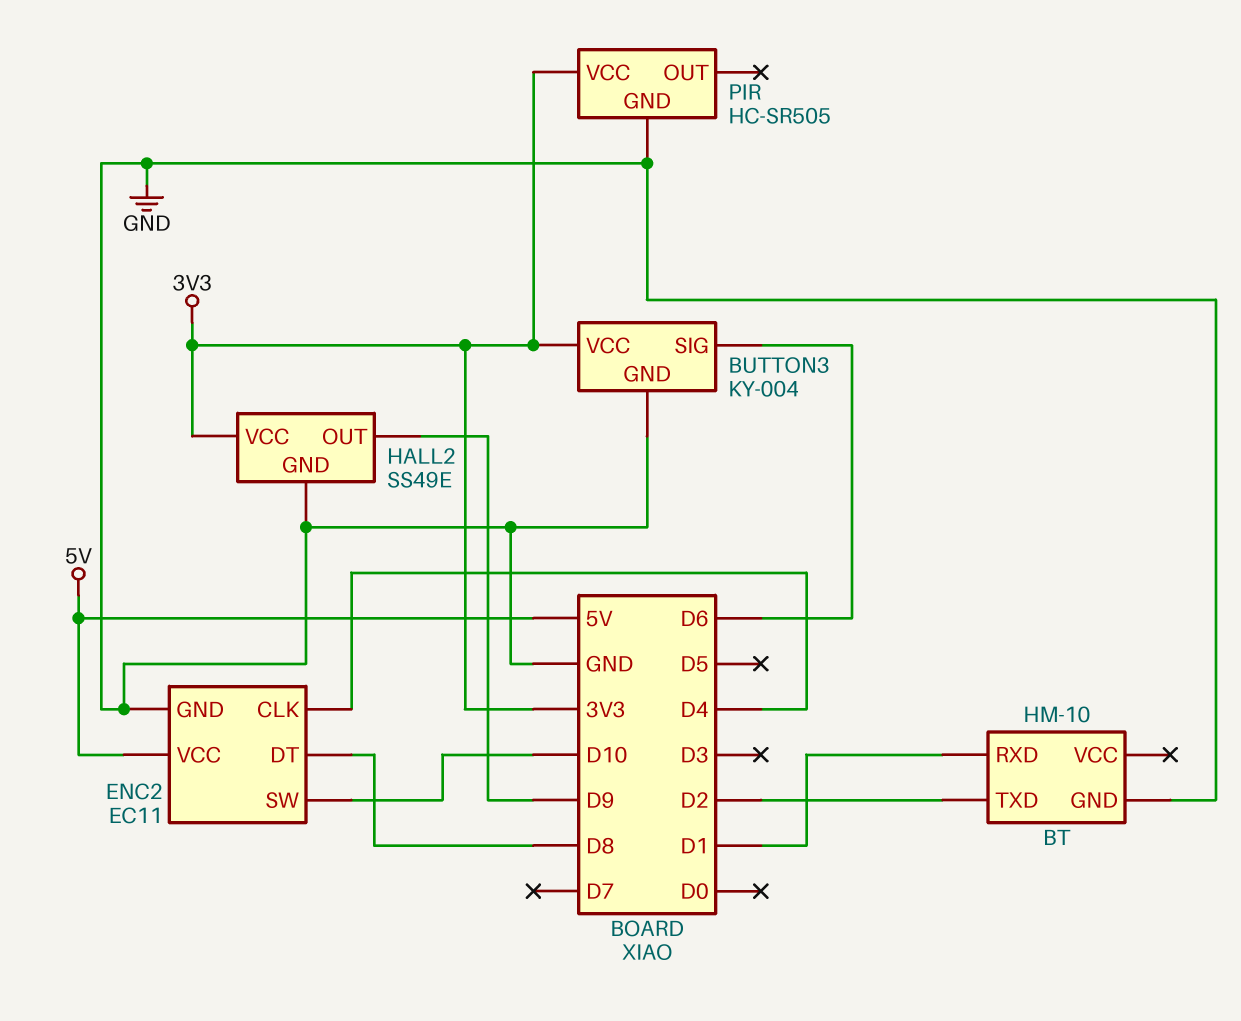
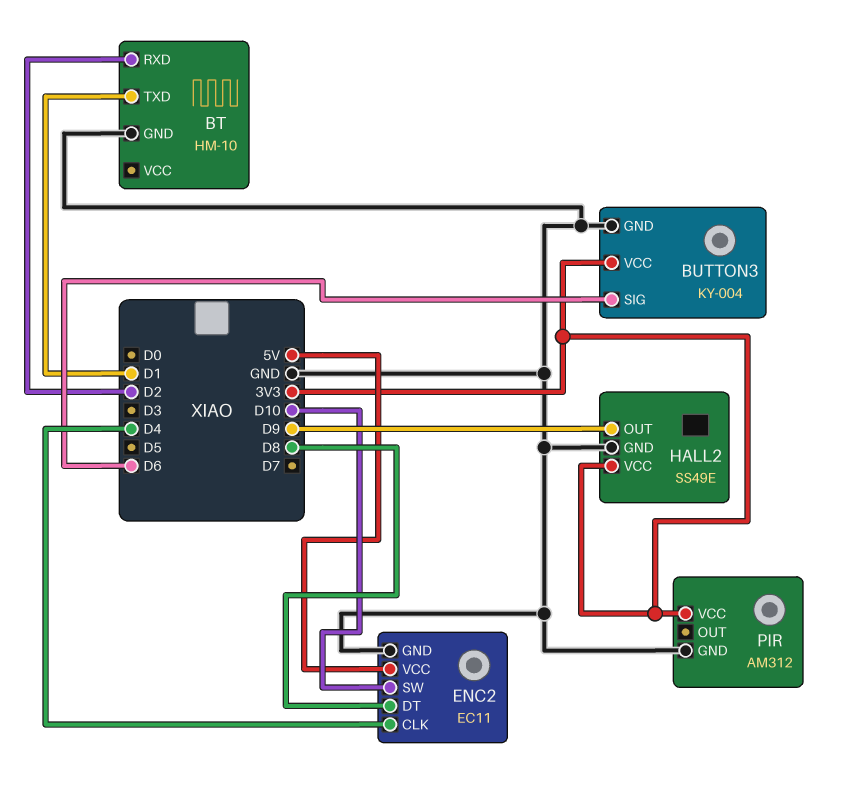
BT pin RXD: D1 -> D2
BT pin TXD: D2 -> D1
PIR: HC-SR505 -> AM312

